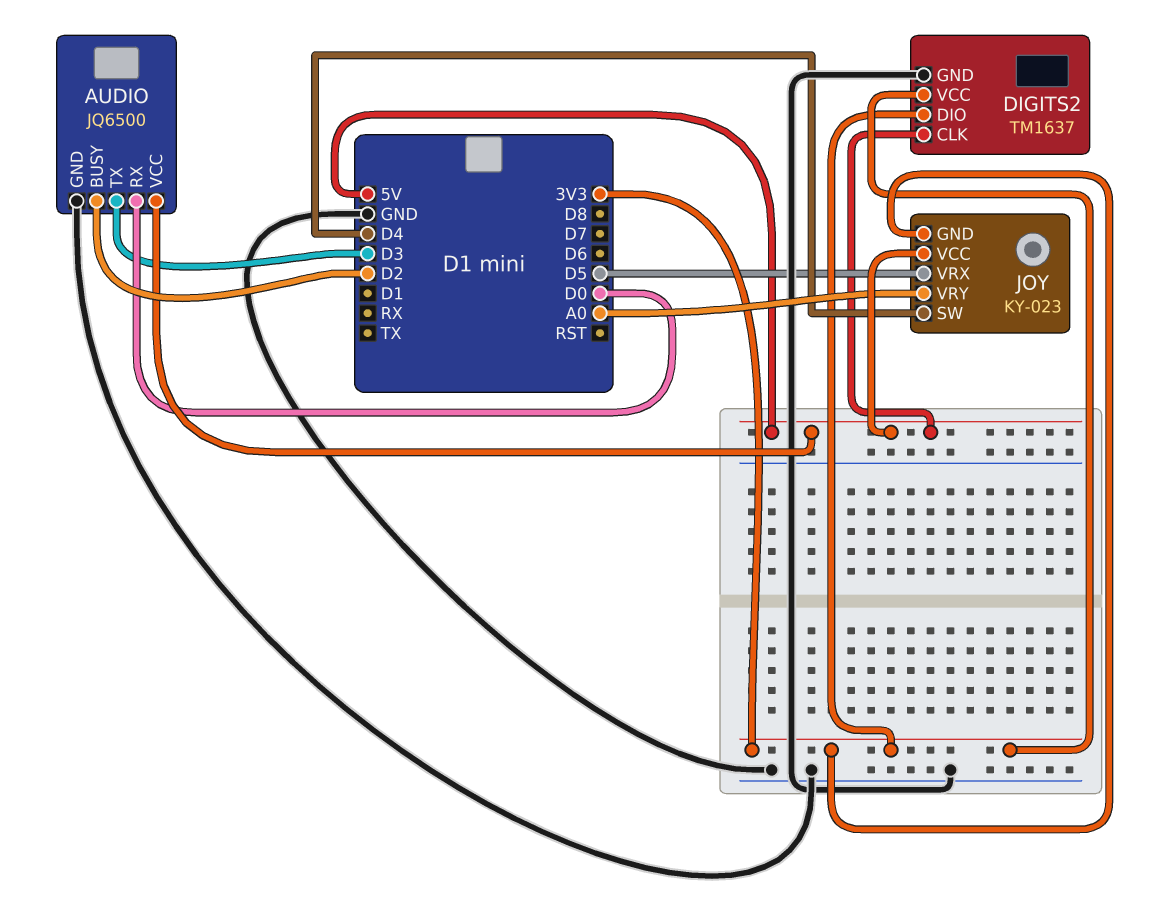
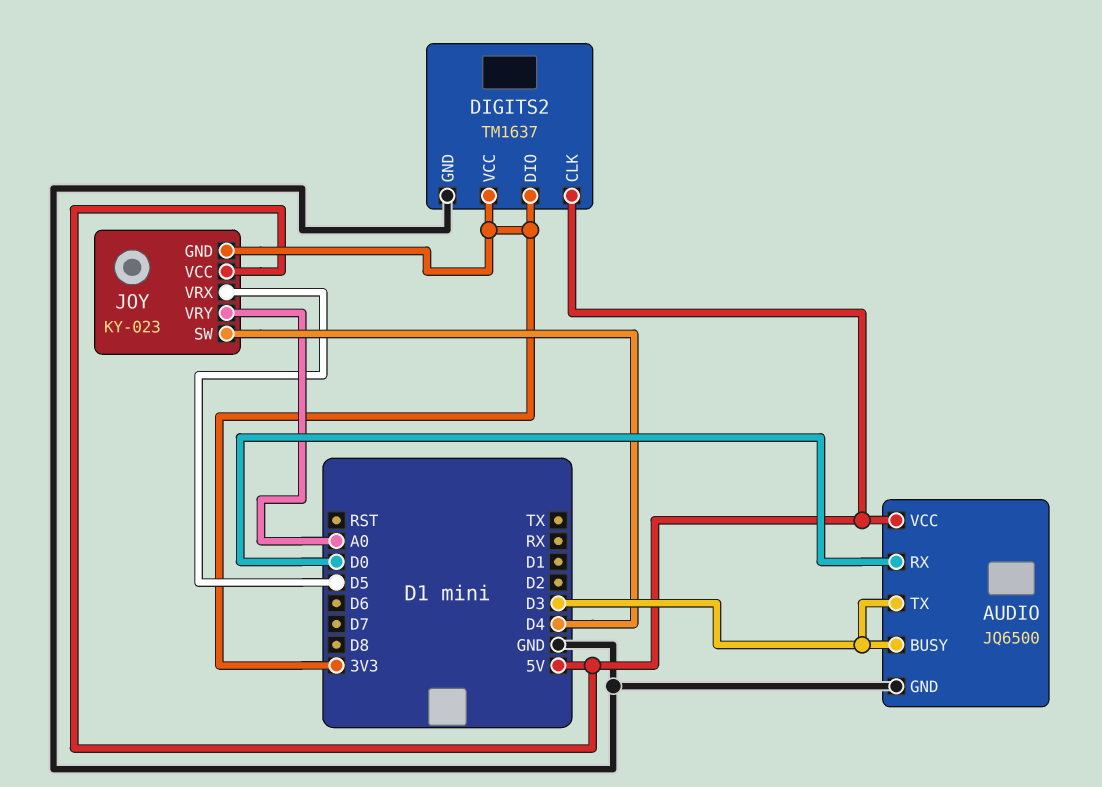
AUDIO pin BUSY: D2 -> D3

